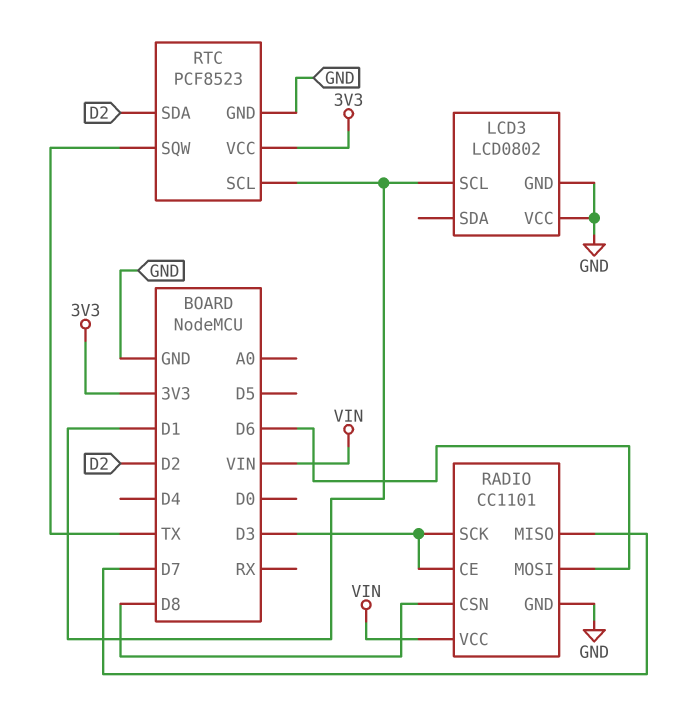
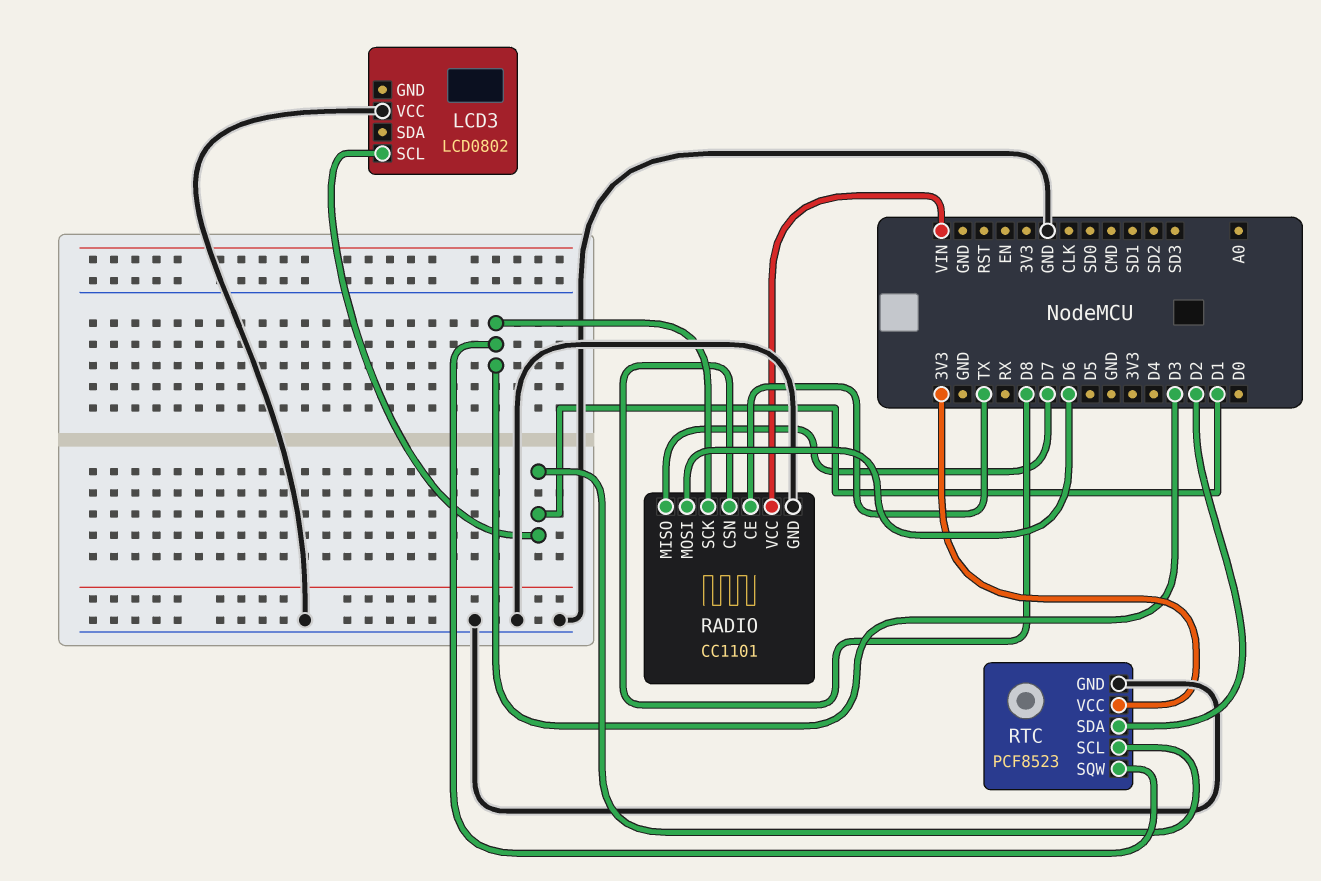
LCD3 pin GND: GND -> none
RADIO pin CE: D3 -> TX
RTC pin SQW: TX -> D3

